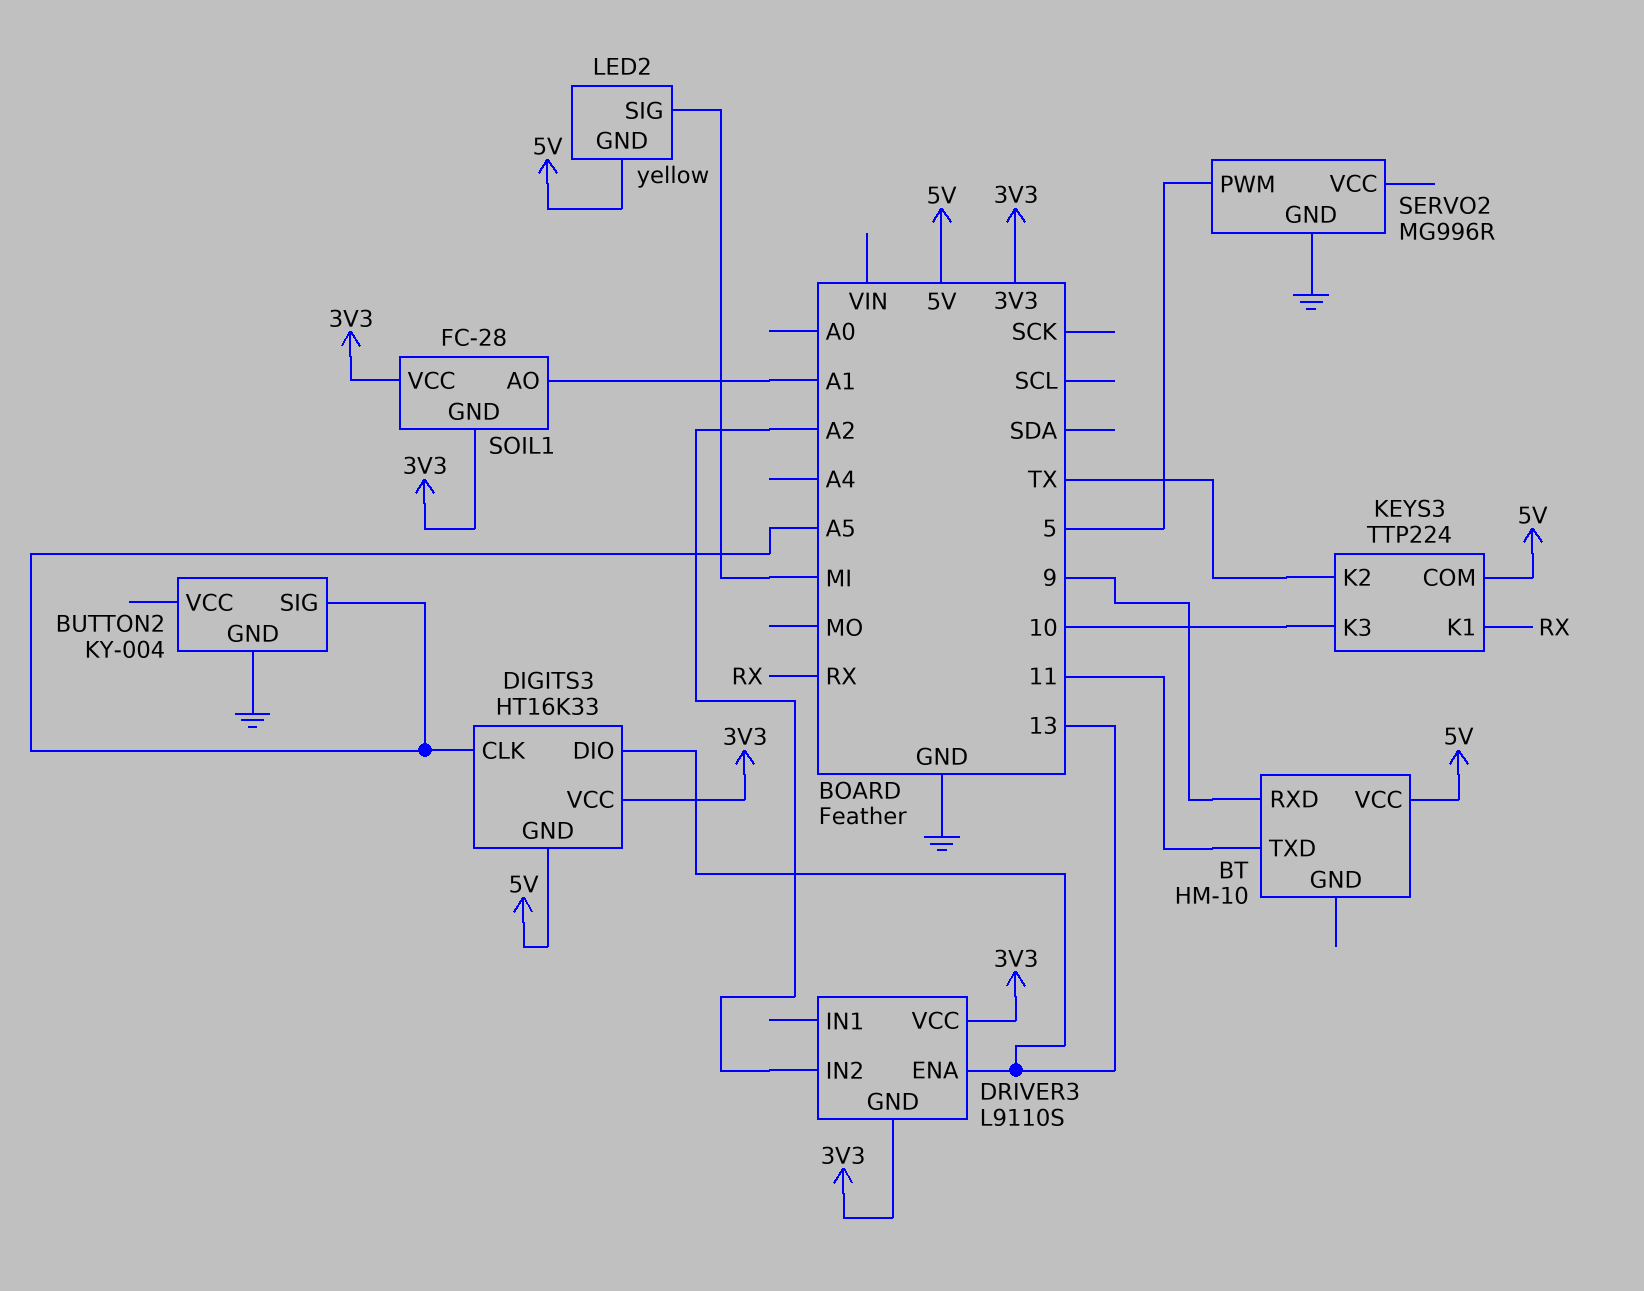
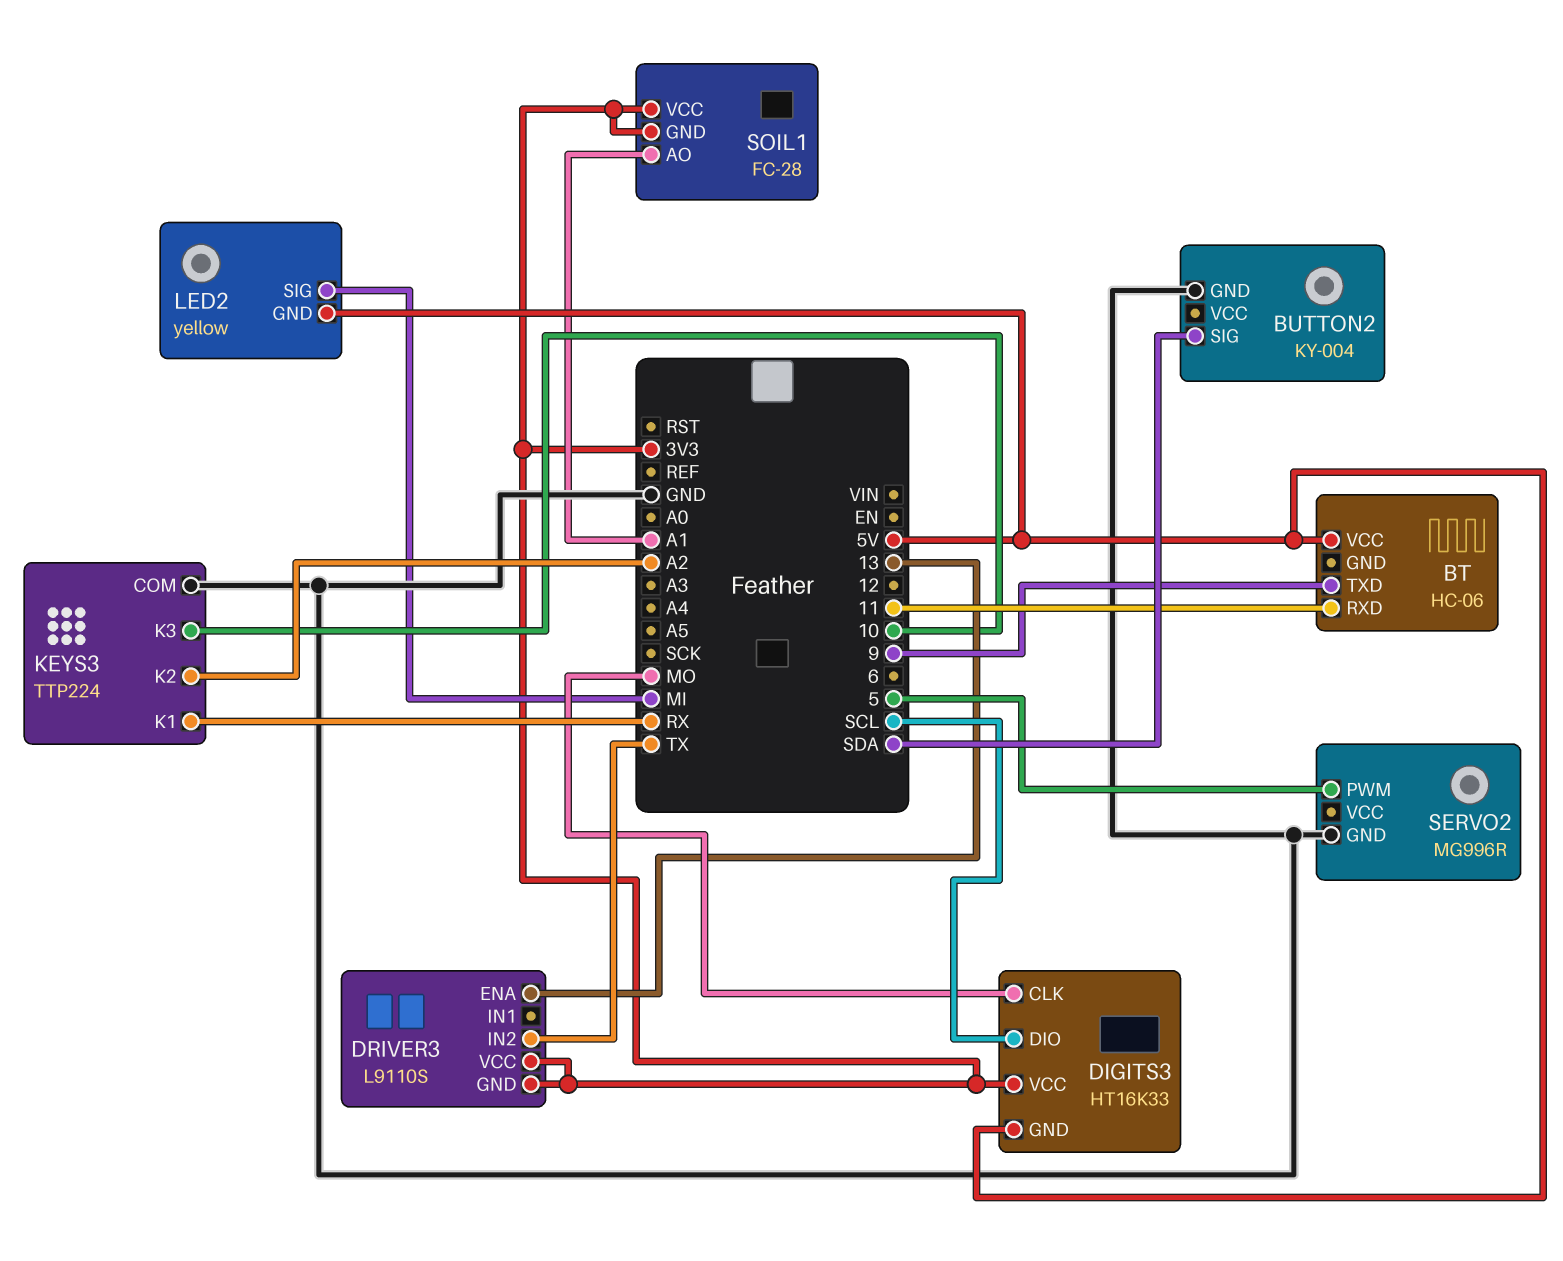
BT: HM-10 -> HC-06
BT pin RXD: 9 -> 11
BT pin TXD: 11 -> 9
BUTTON2 pin SIG: A5 -> SDA
DIGITS3 pin CLK: A5 -> MO
DIGITS3 pin DIO: 13 -> SCL
DRIVER3 pin IN2: A2 -> TX
KEYS3 pin COM: 5V -> GND
KEYS3 pin K2: TX -> A2

